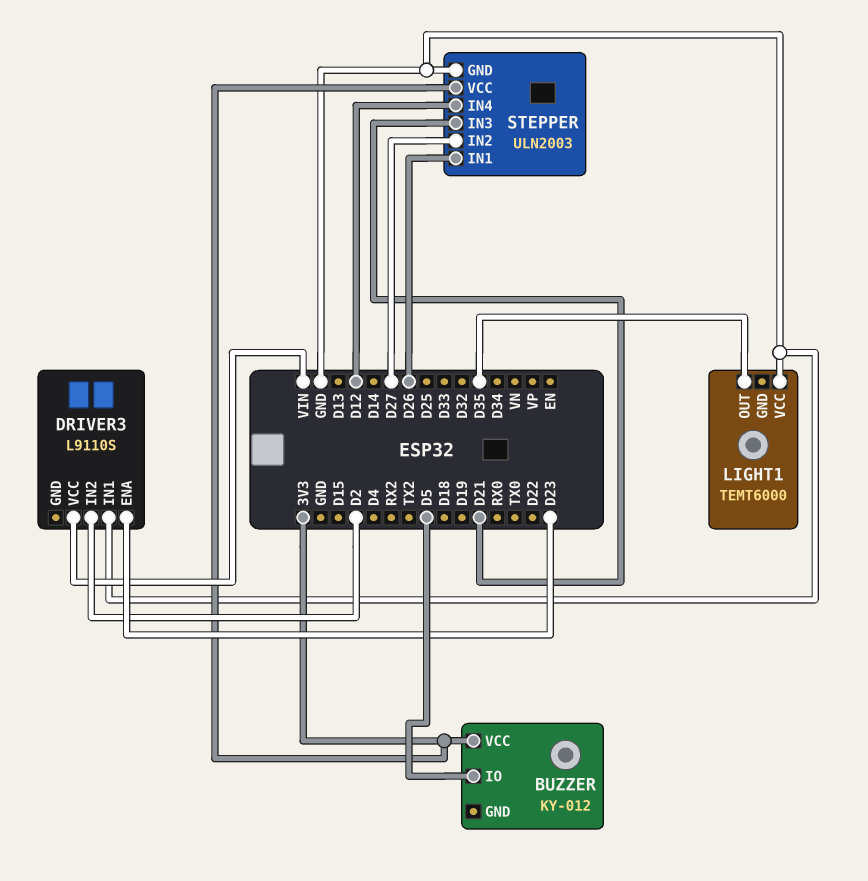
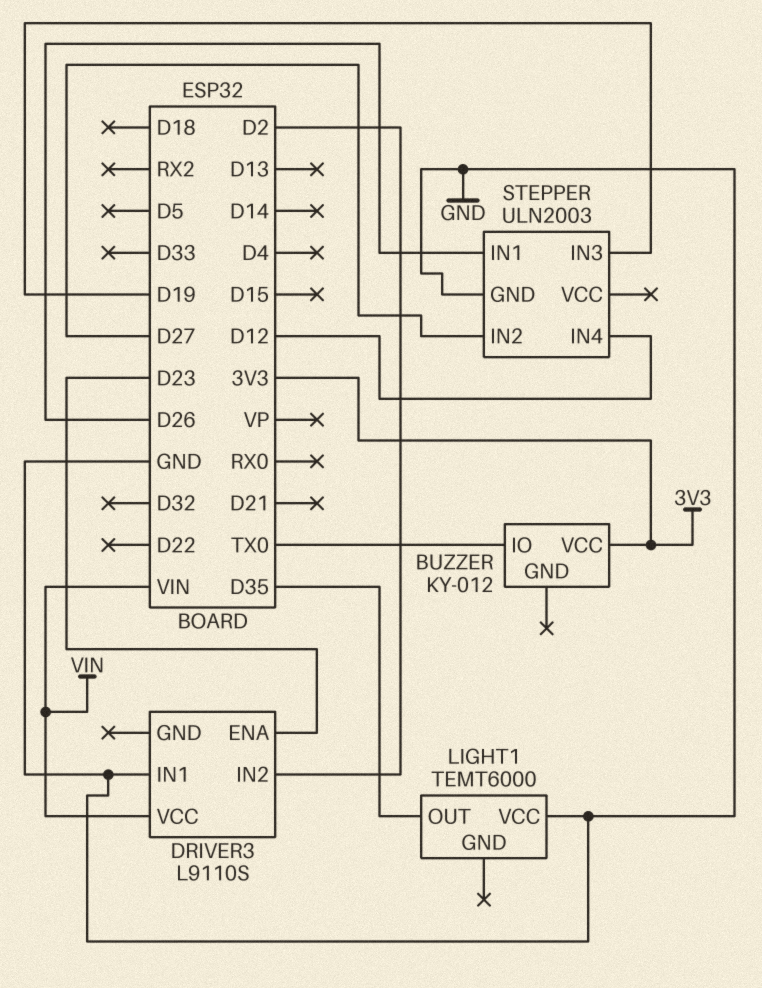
BUZZER pin IO: D5 -> TX0
STEPPER pin IN3: D21 -> D19
STEPPER pin VCC: 3V3 -> none

